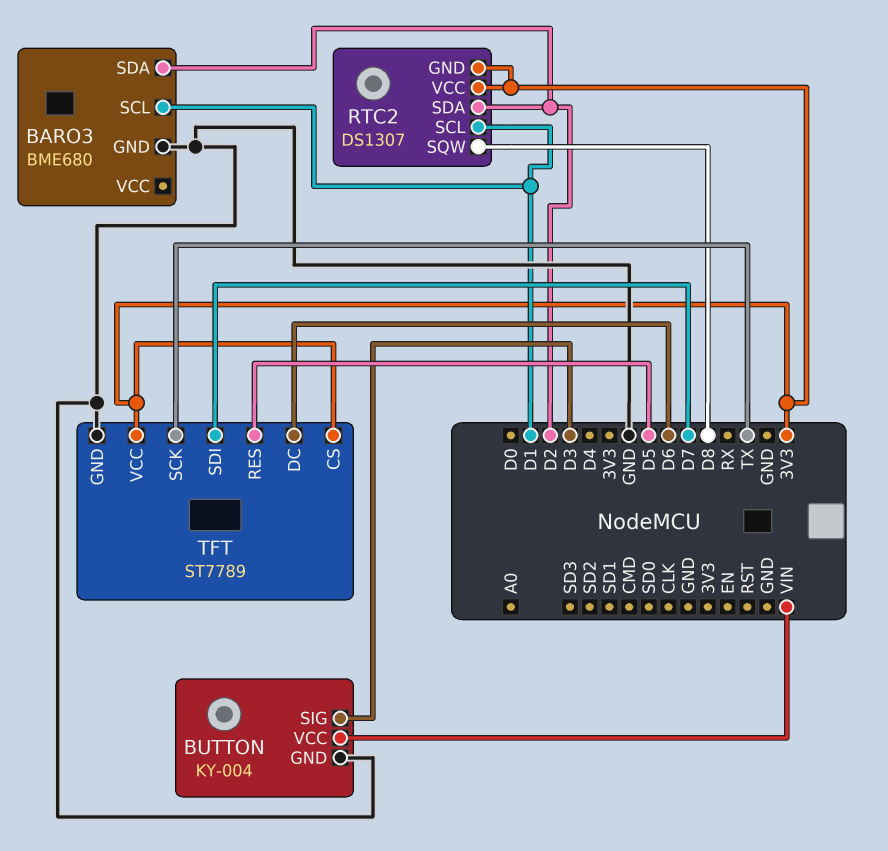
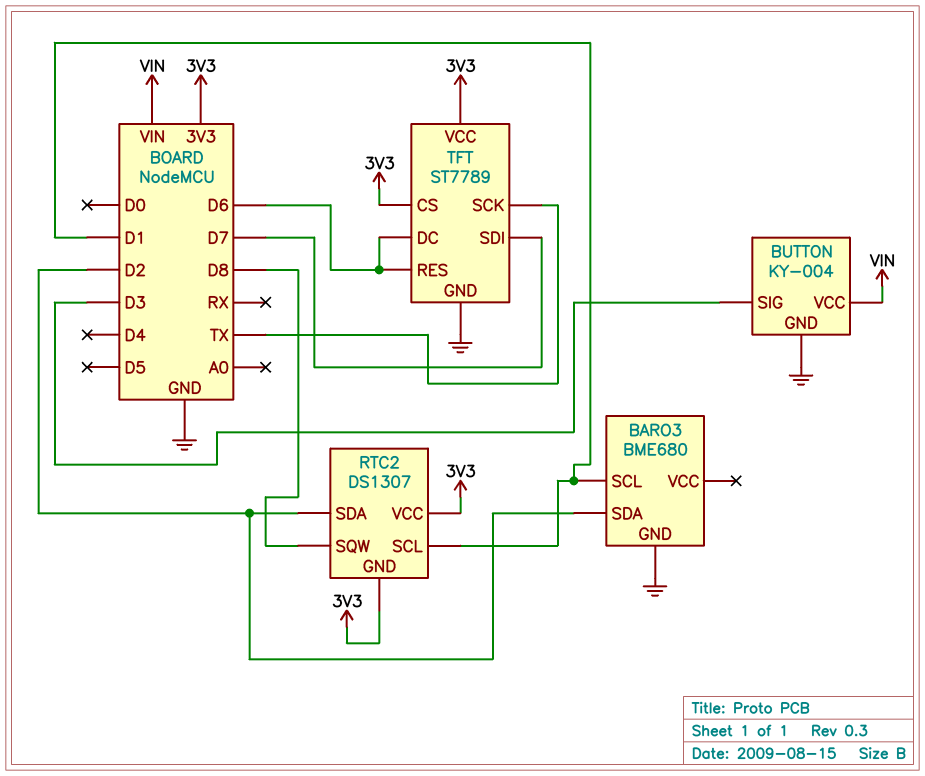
TFT pin RES: D5 -> D6

